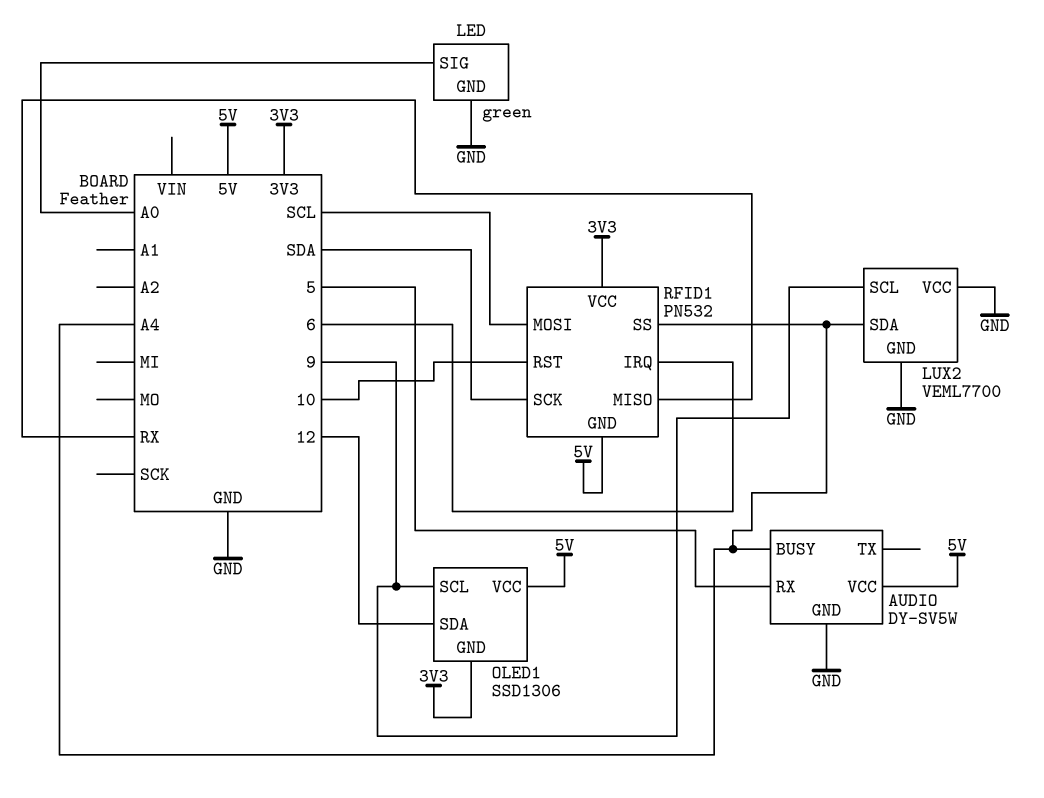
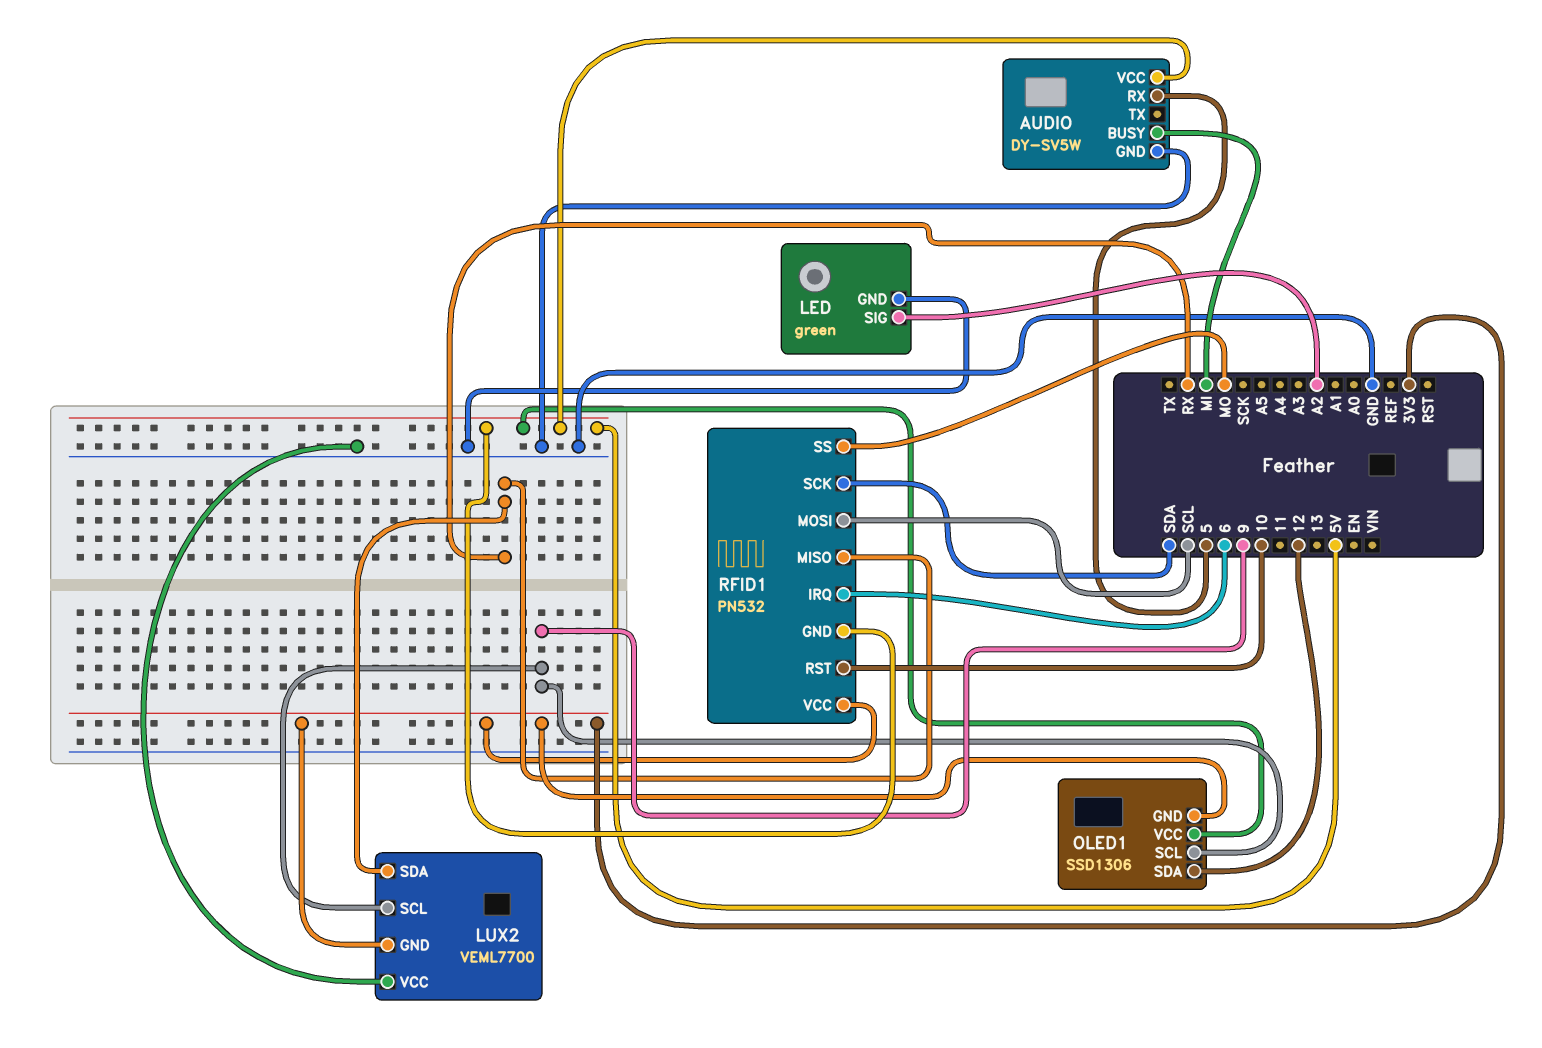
AUDIO pin BUSY: A4 -> MI
LED pin SIG: A0 -> A2
LUX2 pin GND: GND -> 3V3
LUX2 pin SDA: A4 -> RX
RFID1 pin SS: A4 -> MO

